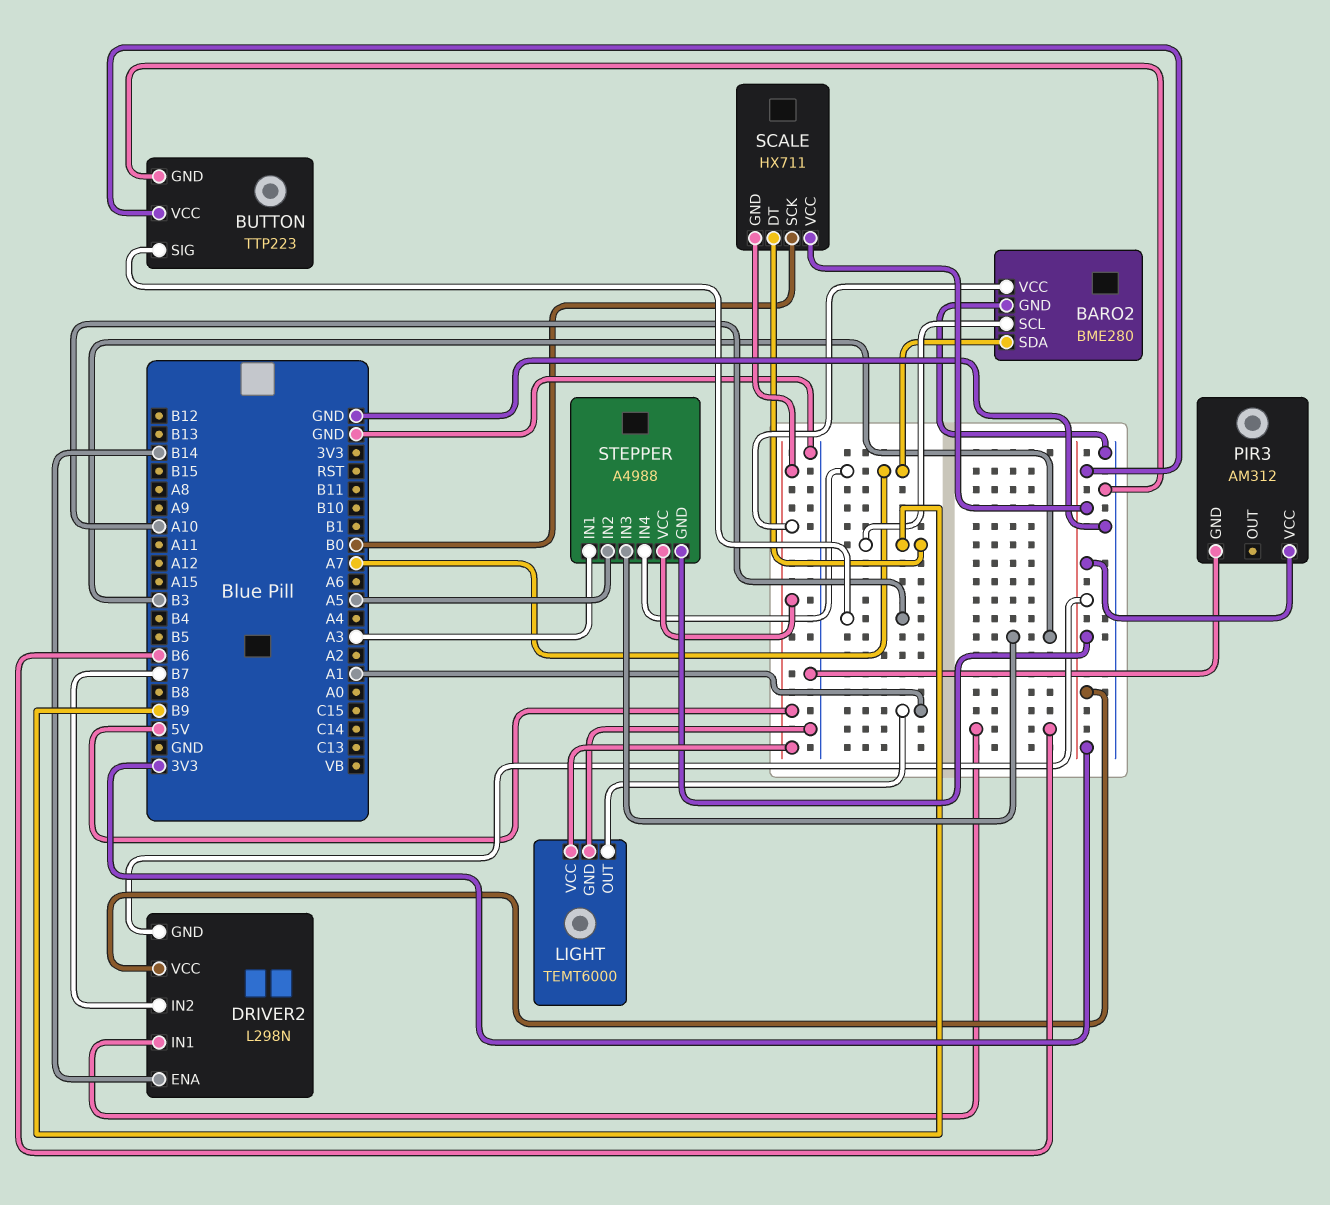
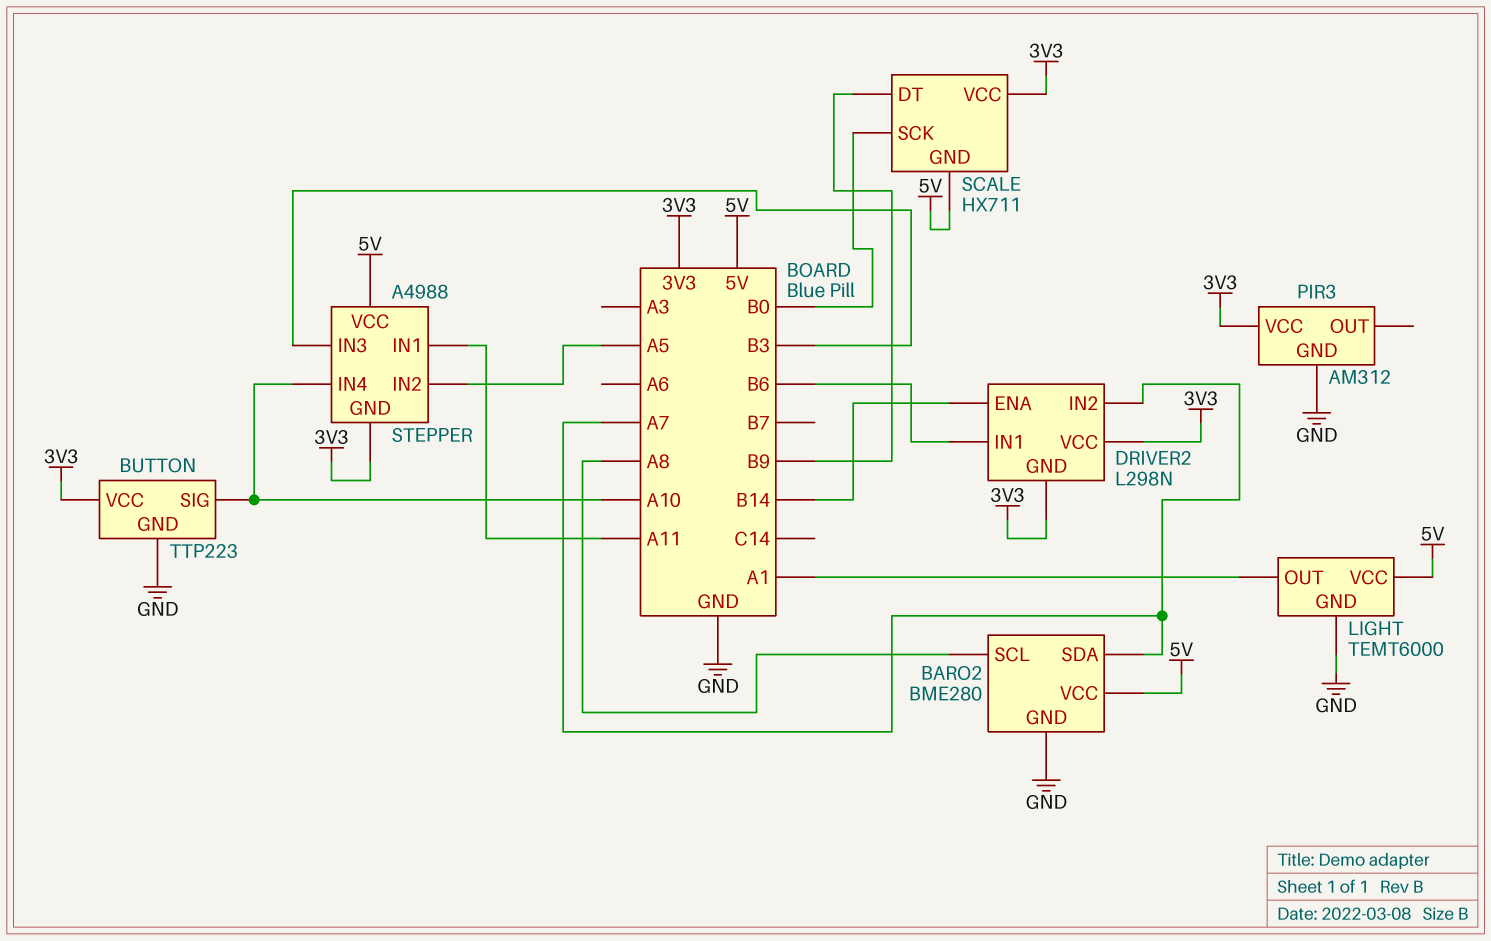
BARO2 pin SCL: B9 -> A8
DRIVER2 pin IN2: B7 -> A7
STEPPER pin IN1: A3 -> A11
STEPPER pin IN4: A7 -> A10

